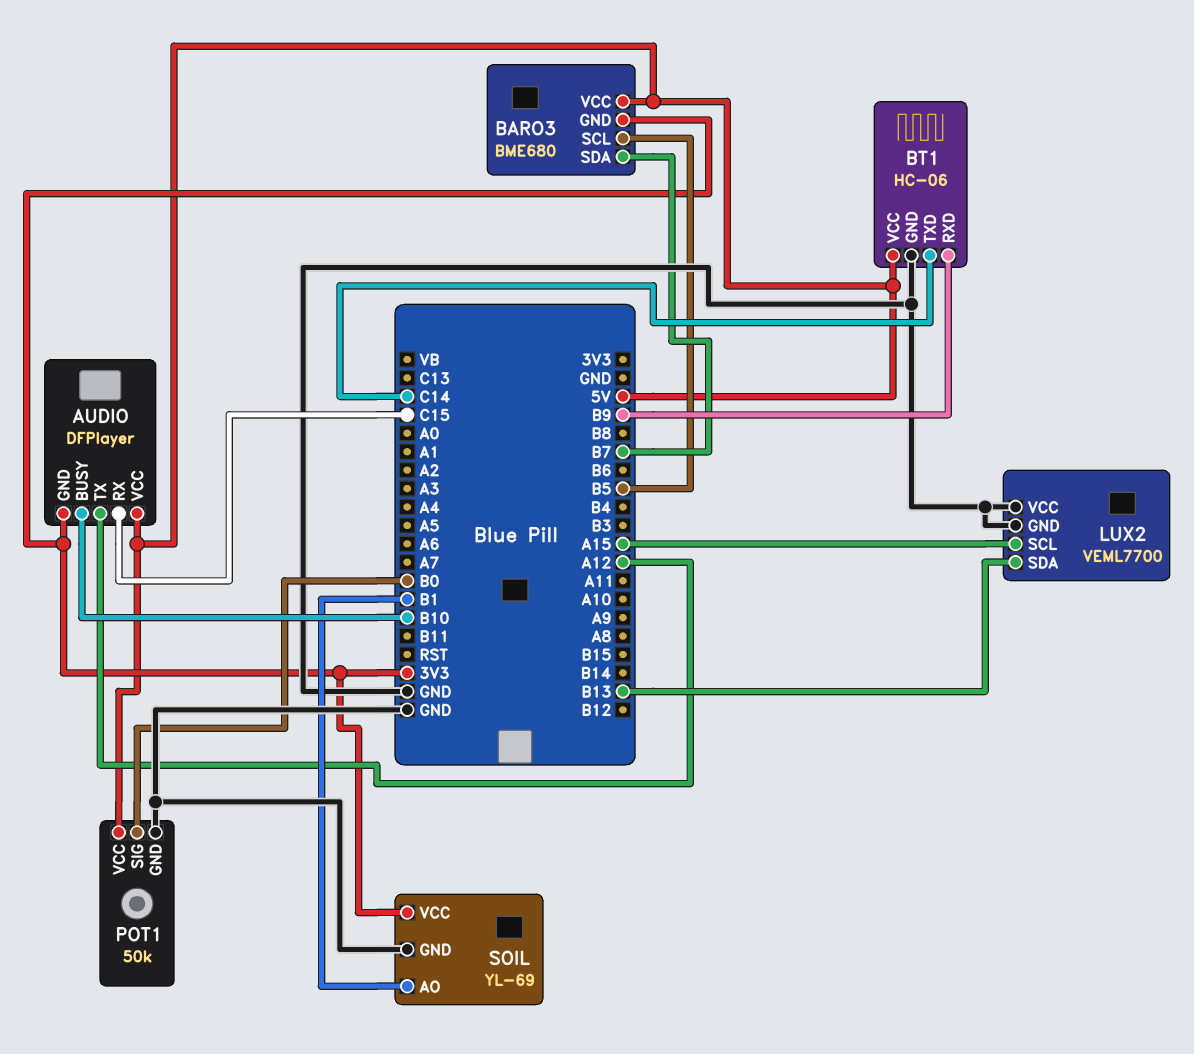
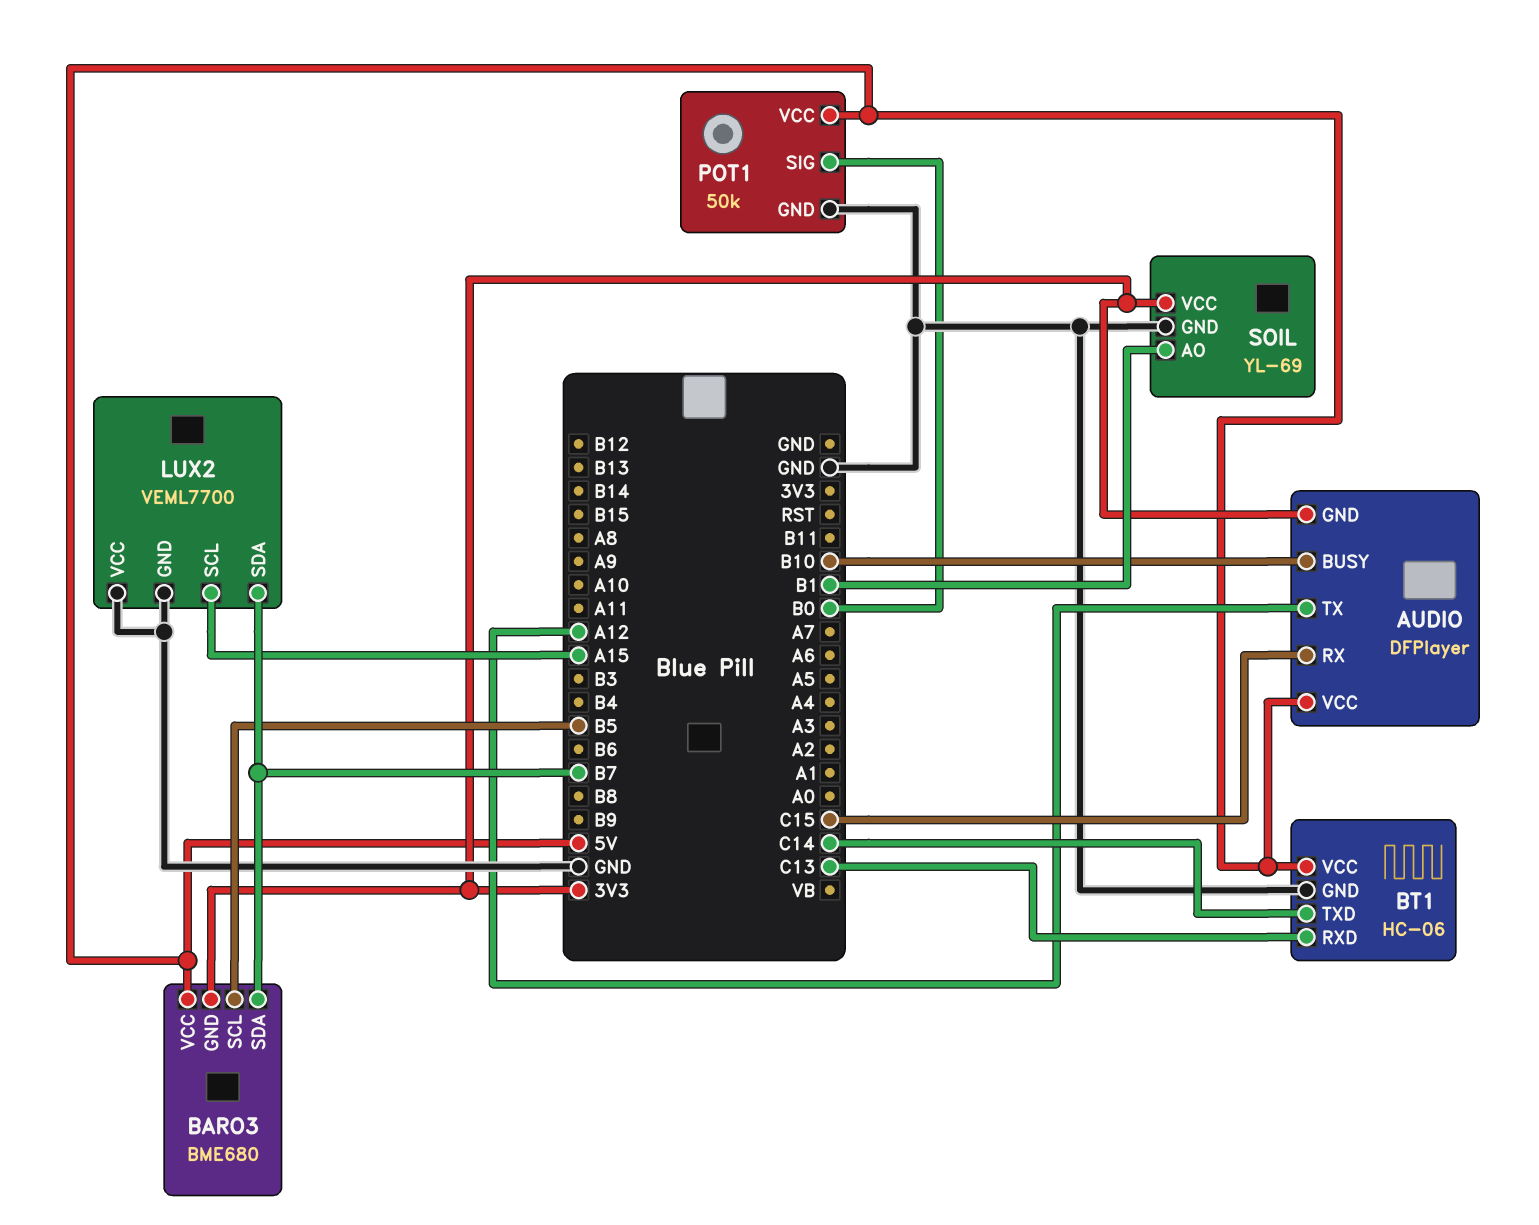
BT1 pin RXD: B9 -> C13
LUX2 pin SDA: B13 -> B7

